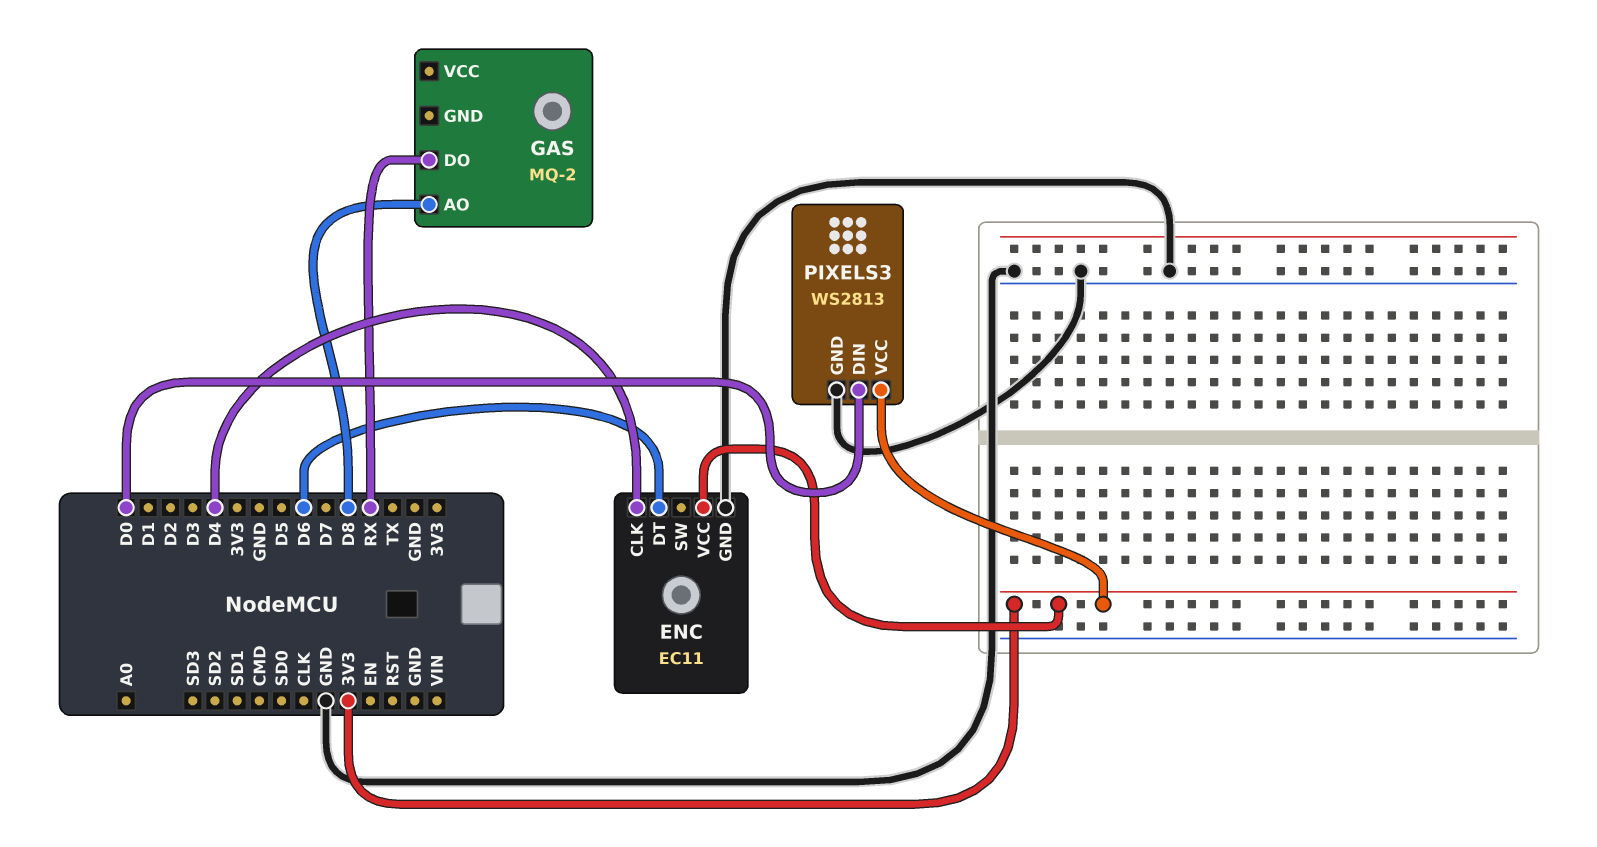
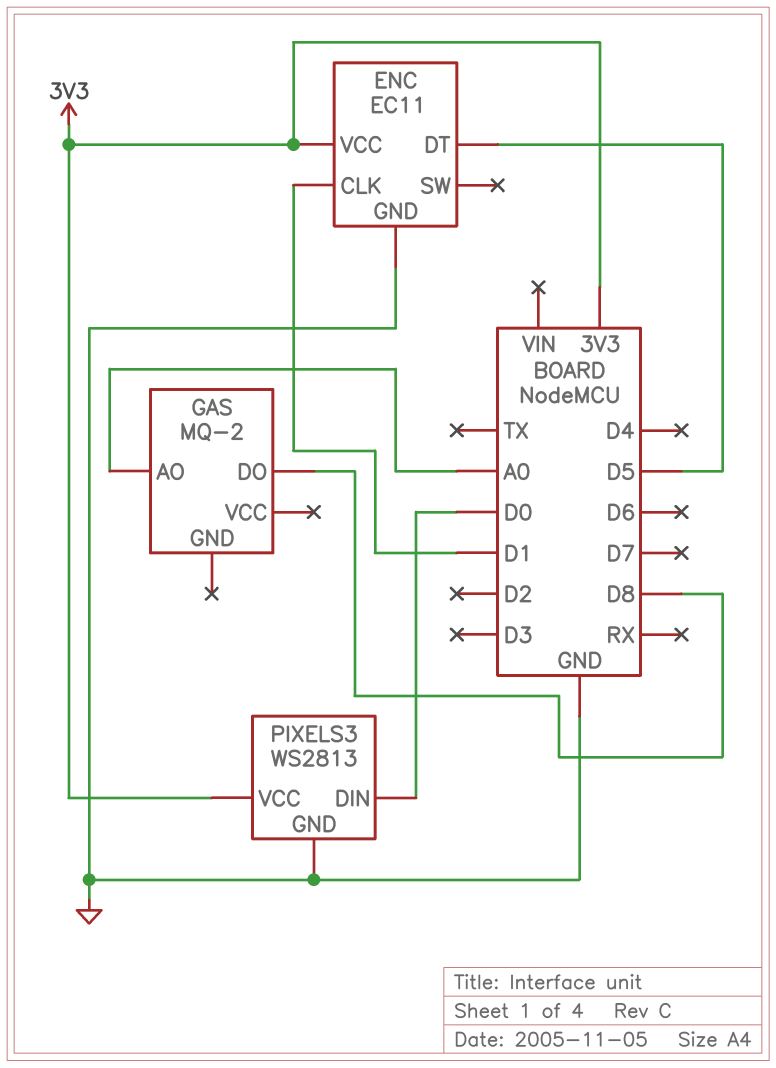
ENC pin CLK: D4 -> D1
ENC pin DT: D6 -> D5
GAS pin AO: D8 -> A0
GAS pin DO: RX -> D8

